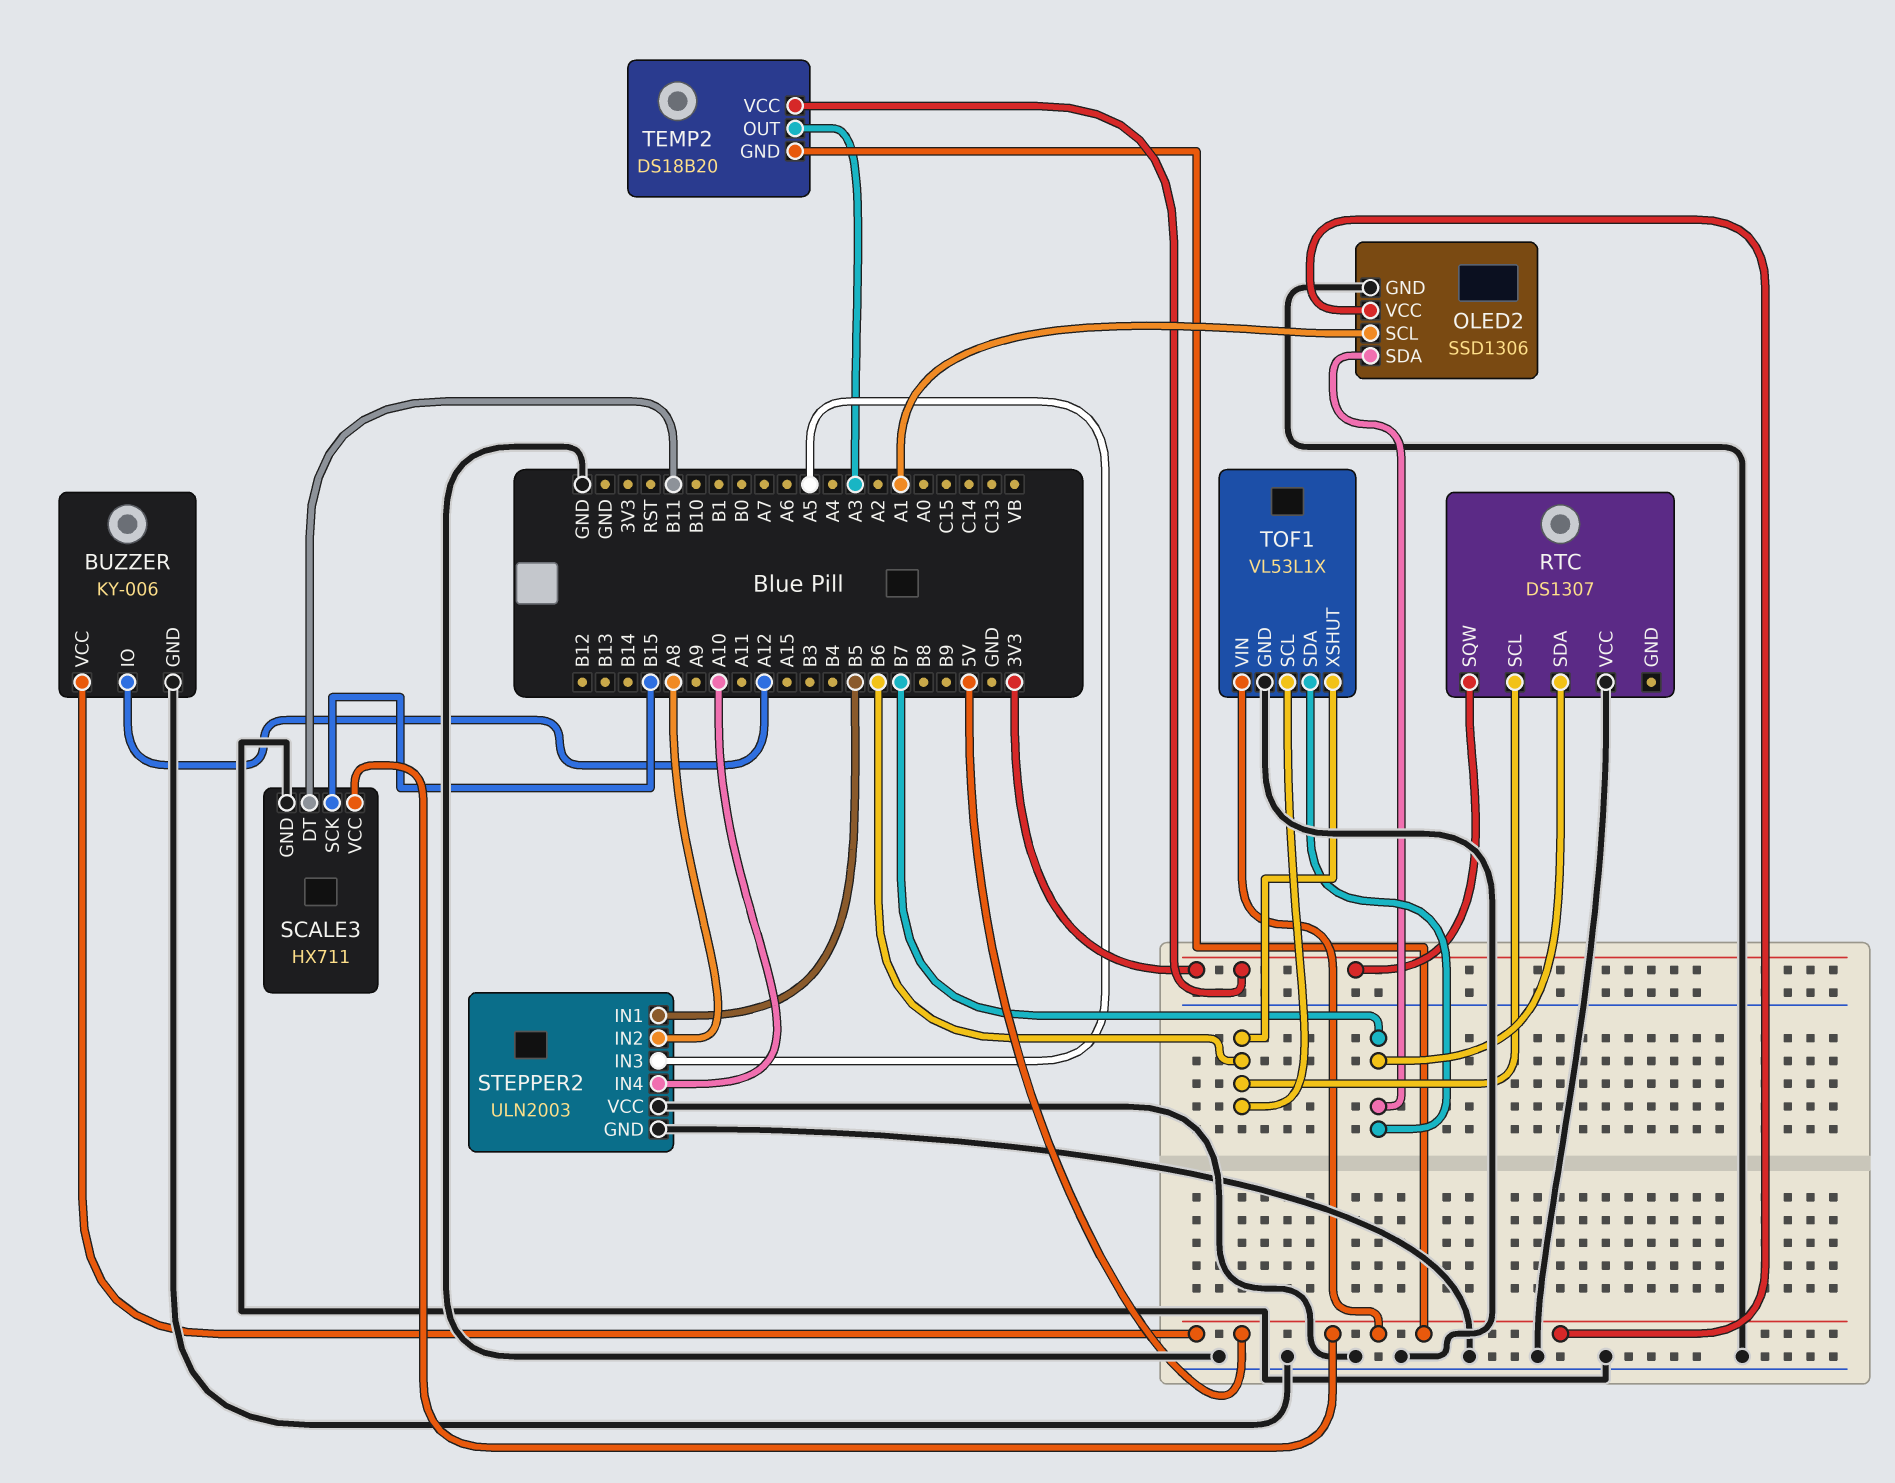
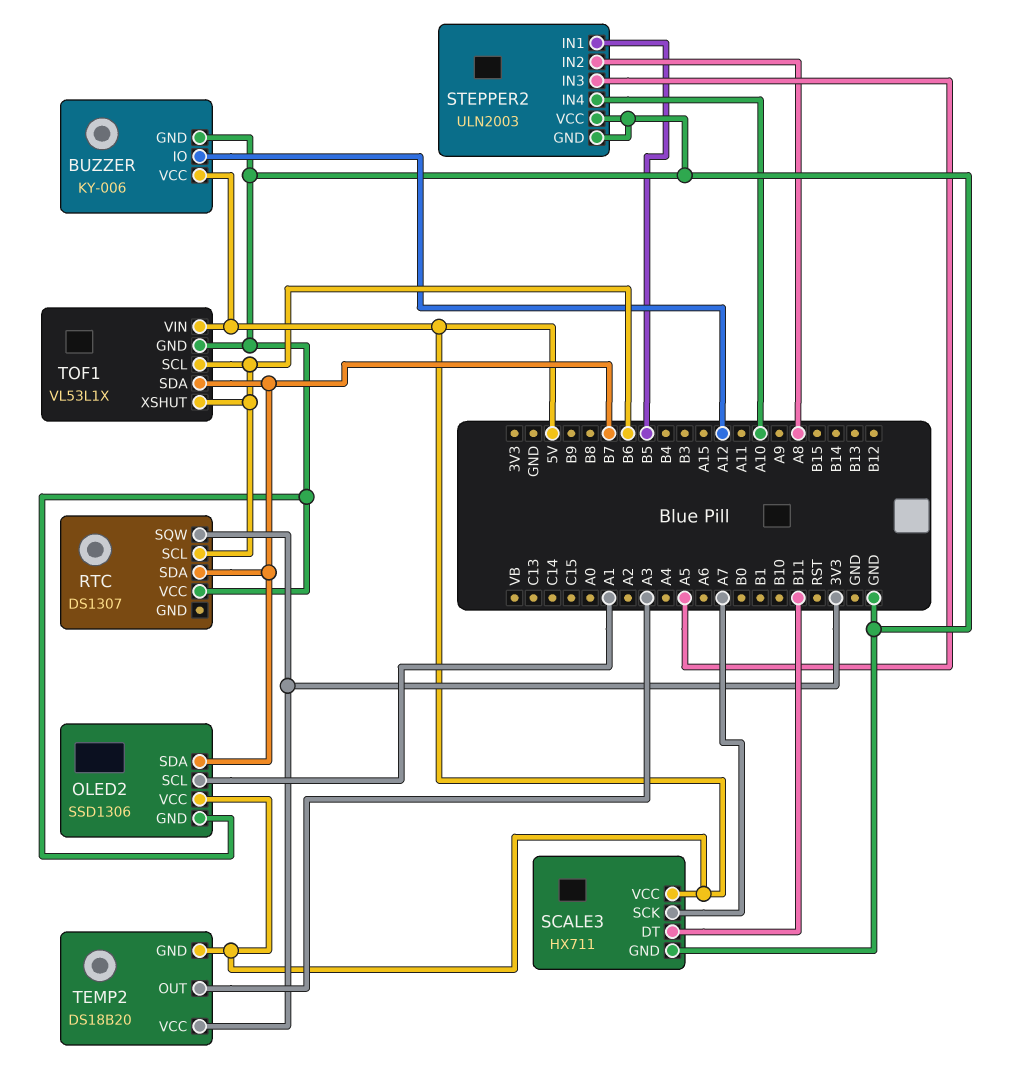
SCALE3 pin SCK: B15 -> A7

